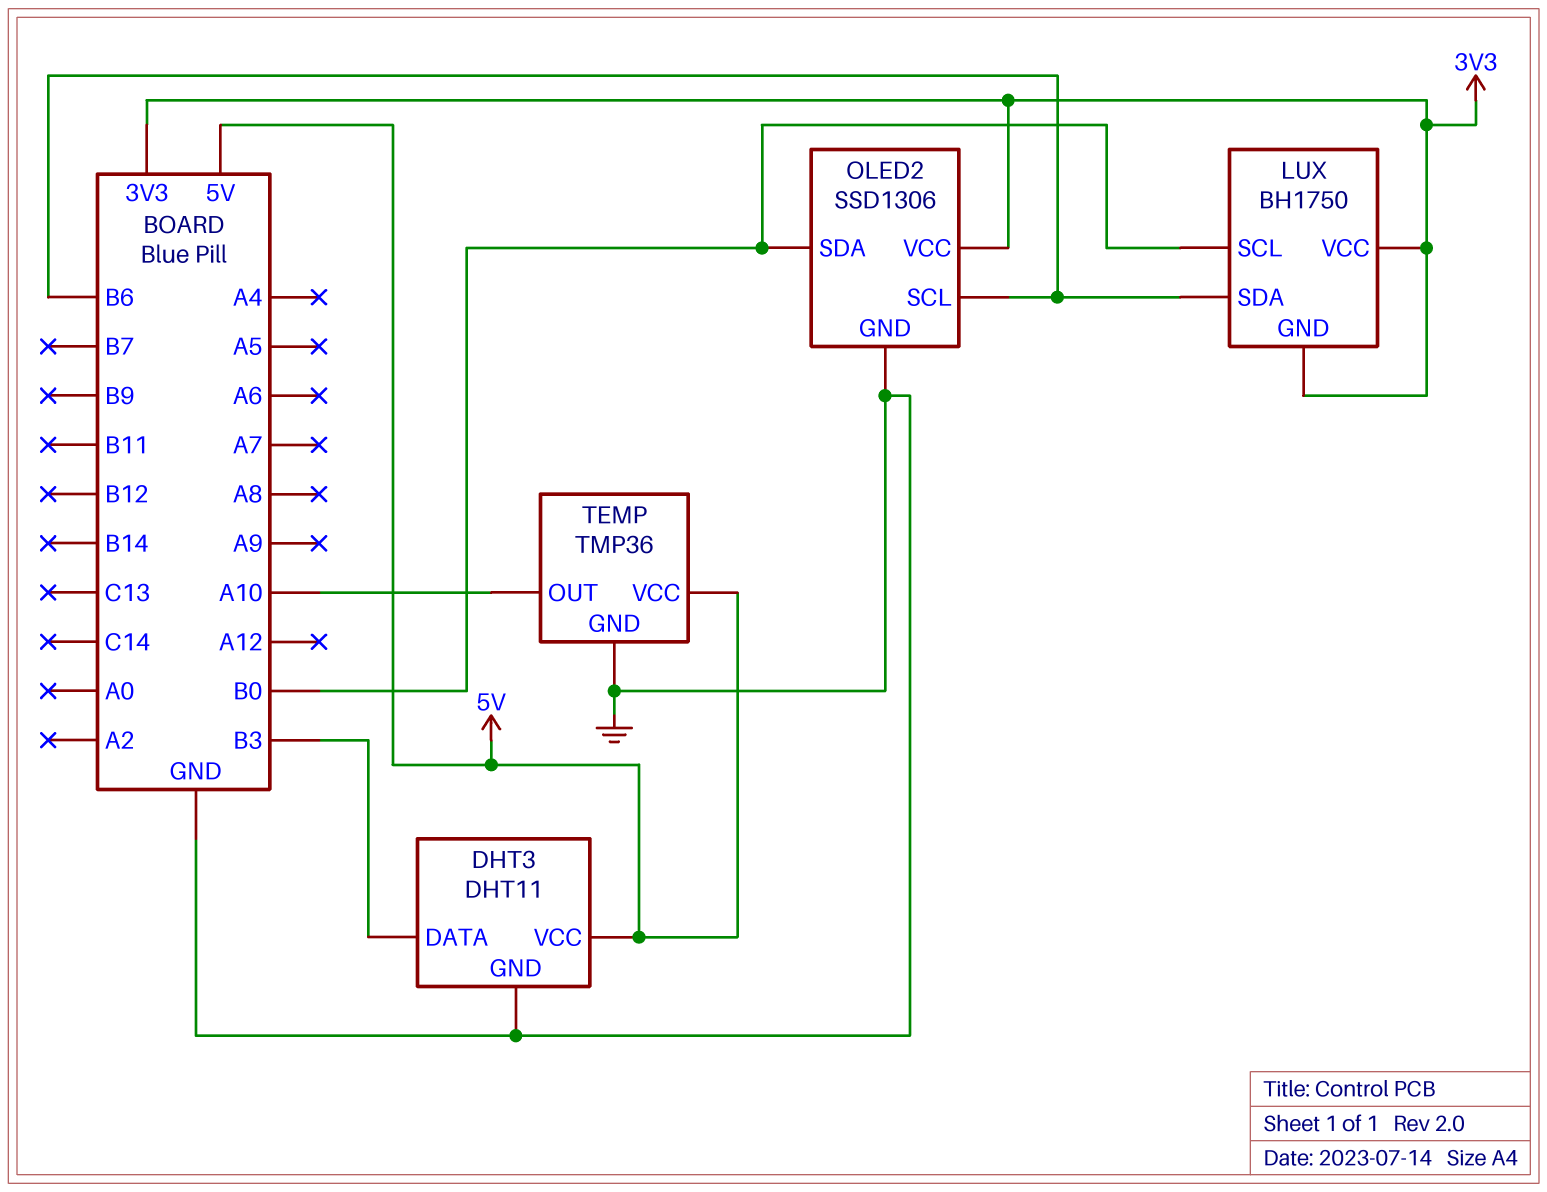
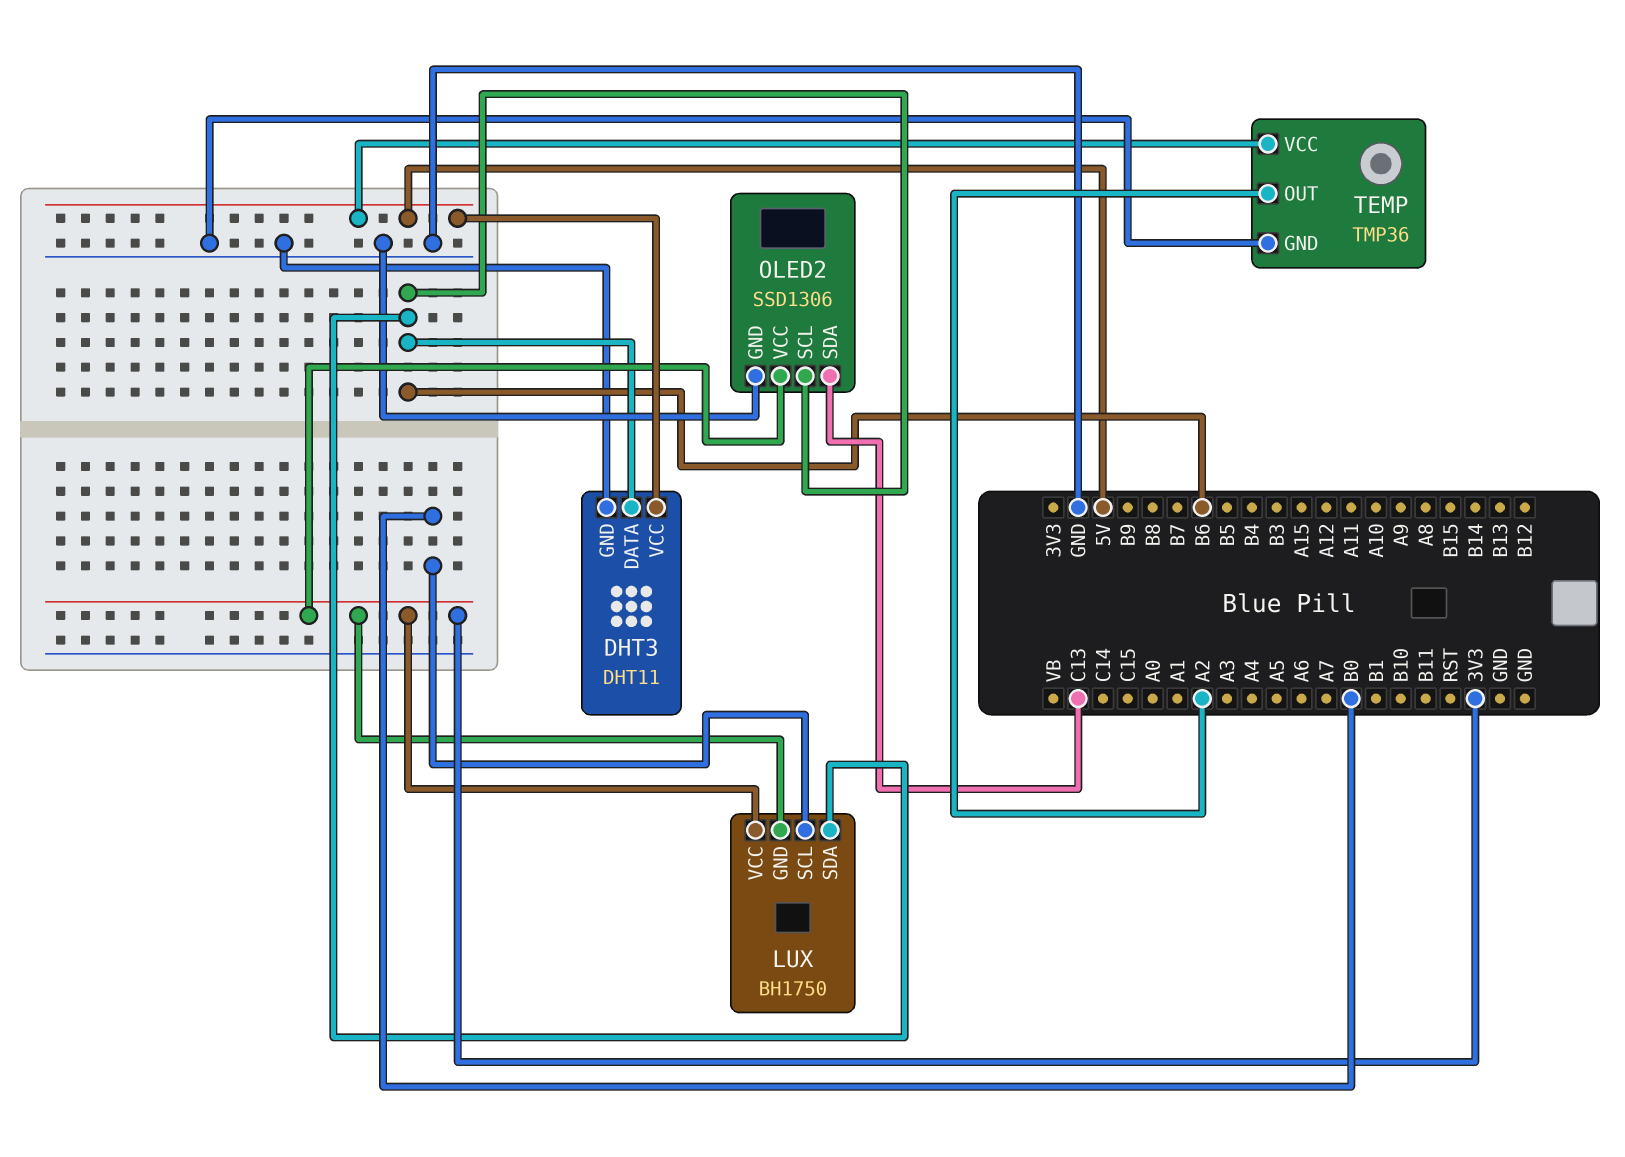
DHT3 pin DATA: B3 -> B6
OLED2 pin SDA: B0 -> C13
TEMP pin OUT: A10 -> A2

